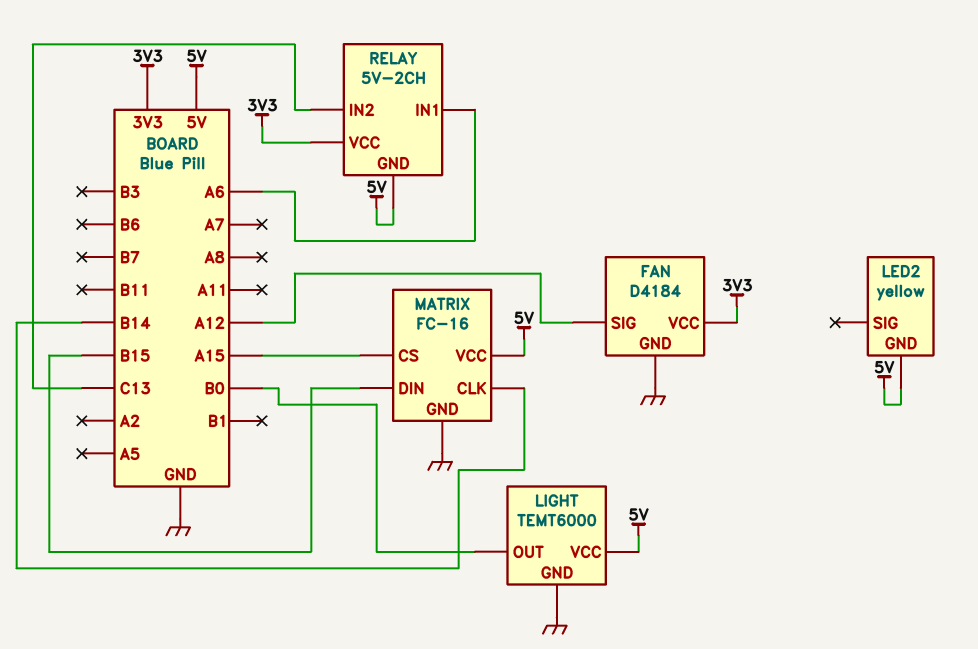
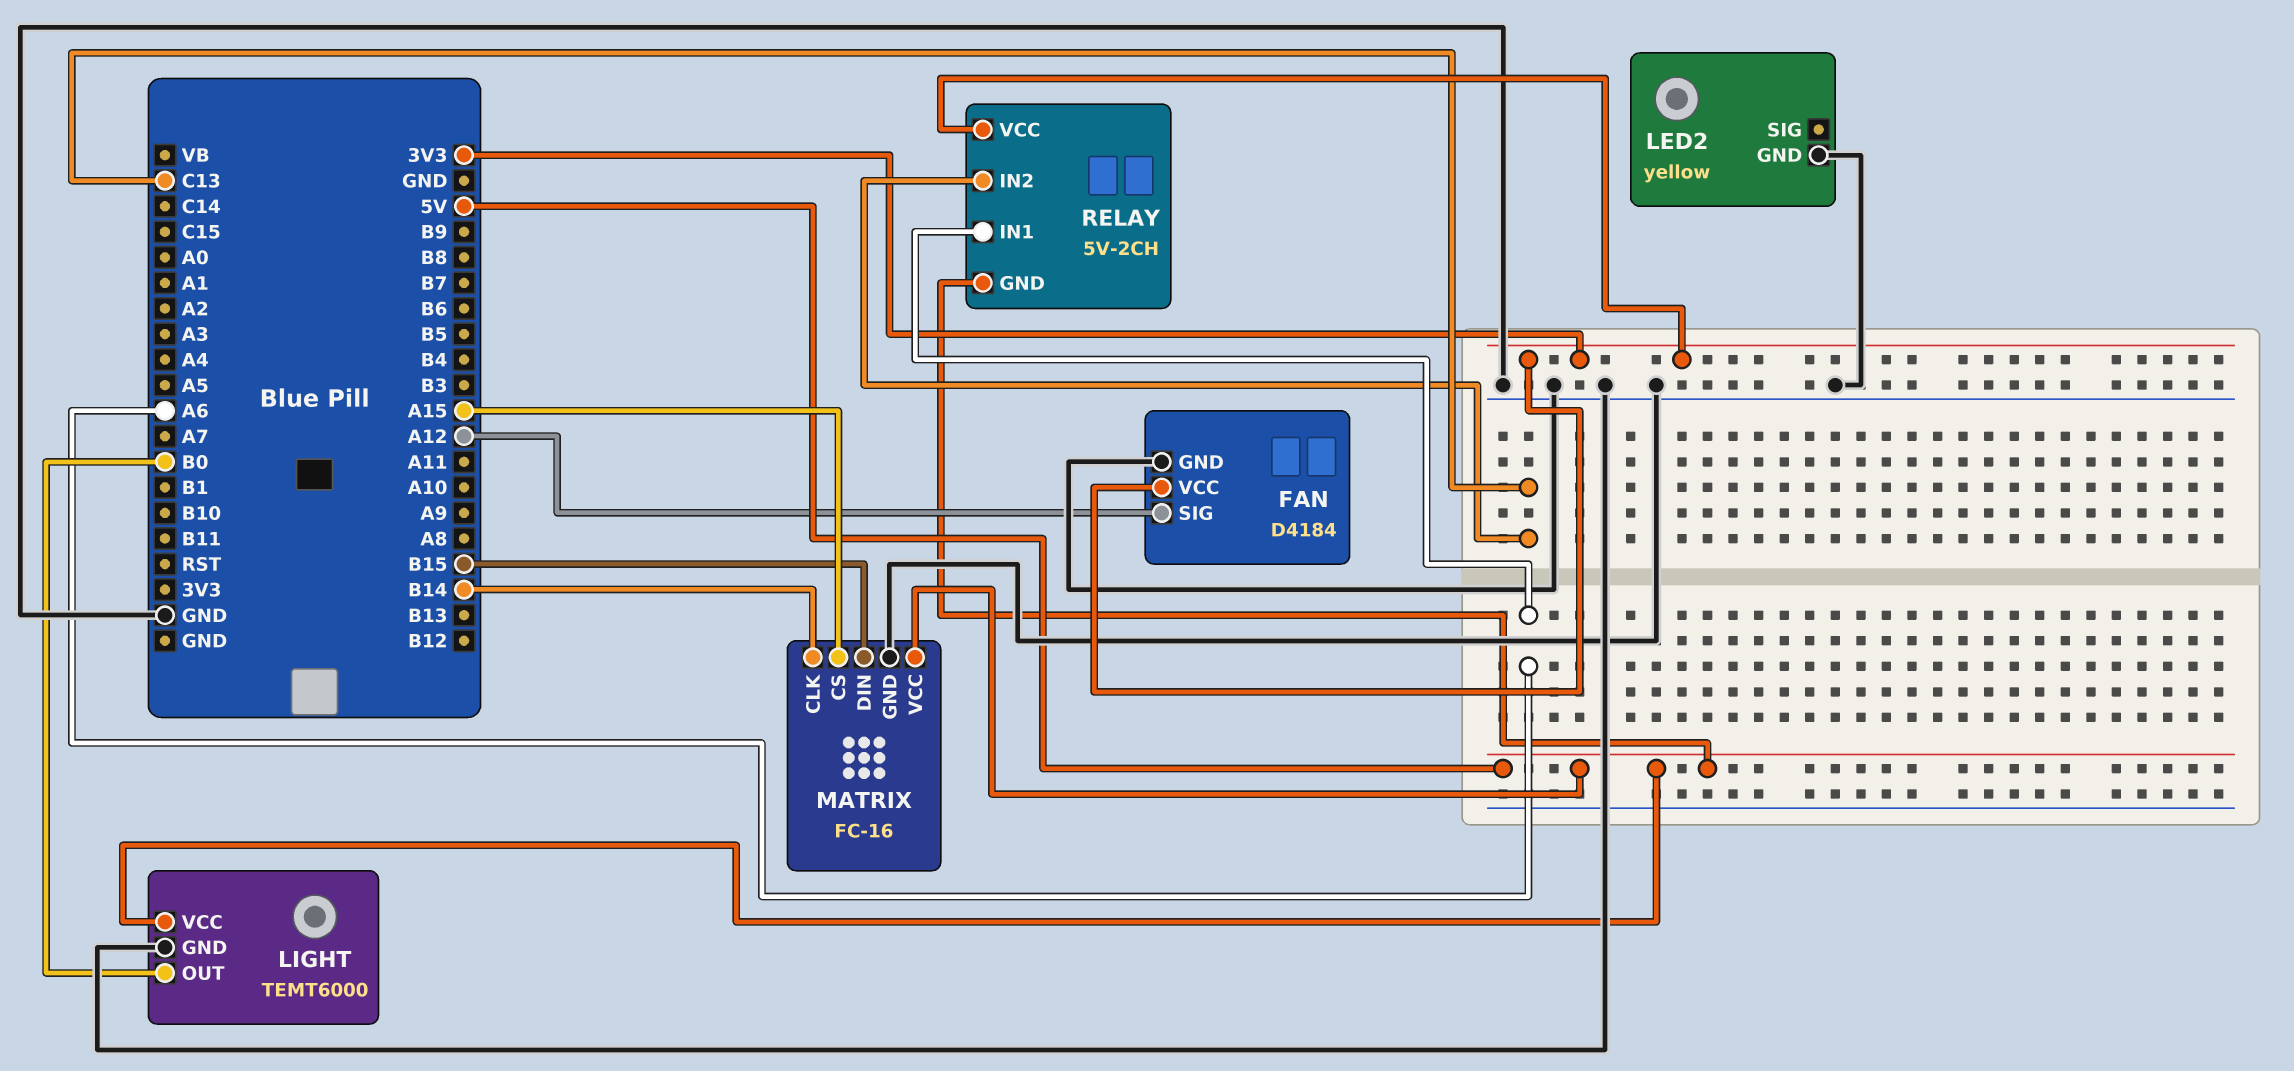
LED2 pin GND: 5V -> GND

